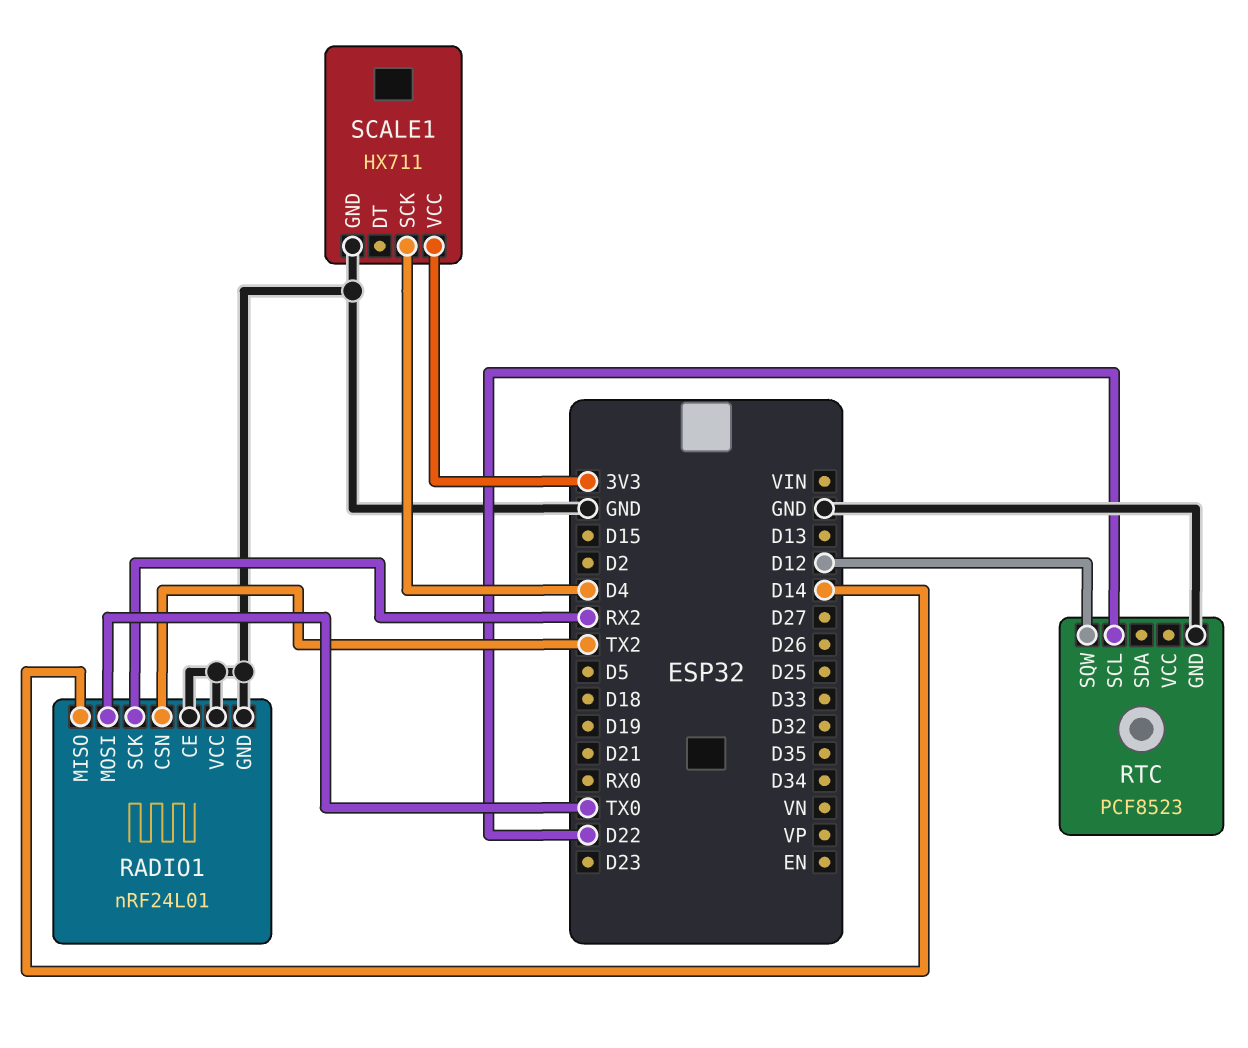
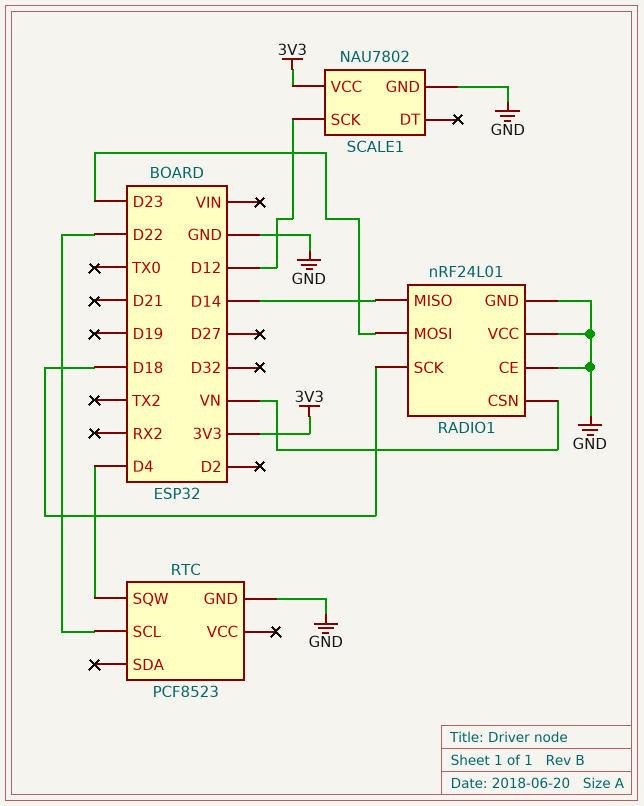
RADIO1 pin CSN: TX2 -> VN
RADIO1 pin MOSI: TX0 -> D23
RADIO1 pin SCK: RX2 -> D18
RTC pin SQW: D12 -> D4
SCALE1: HX711 -> NAU7802
SCALE1 pin SCK: D4 -> D12

